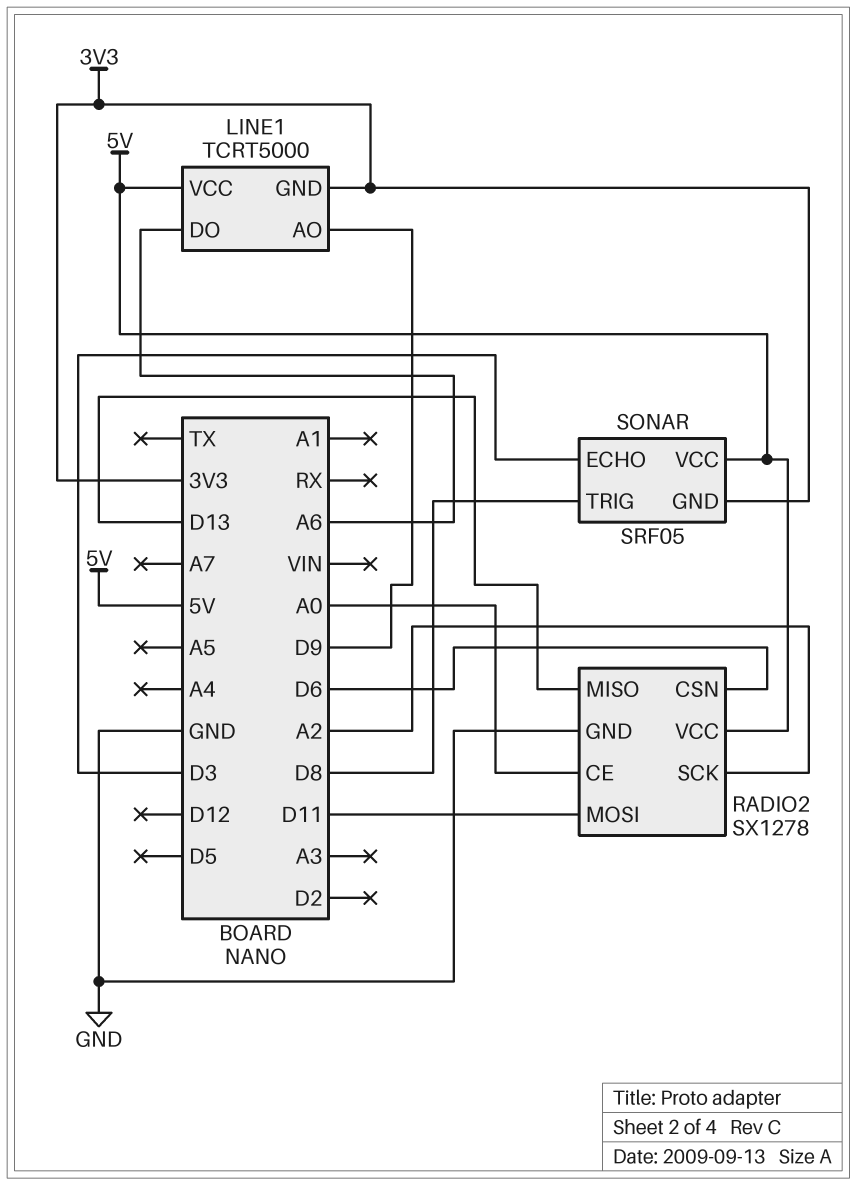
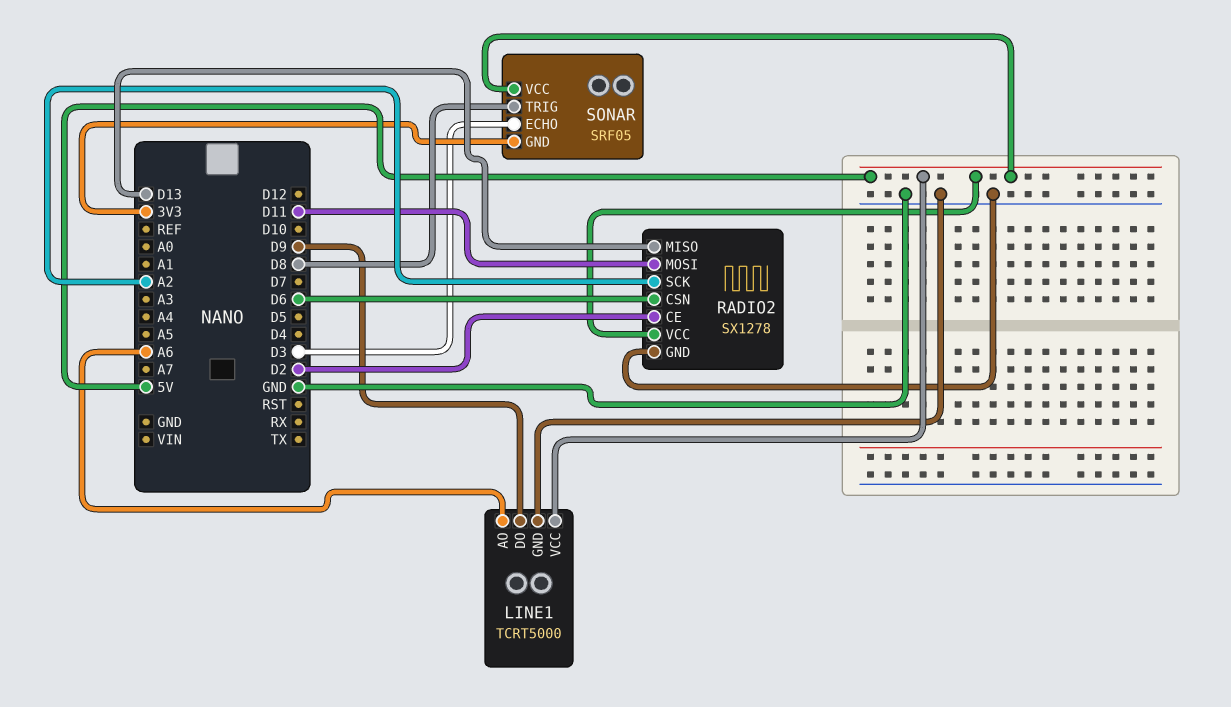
LINE1 pin AO: D9 -> A6
LINE1 pin DO: A6 -> D9
LINE1 pin GND: 3V3 -> GND
RADIO2 pin CE: A0 -> D2

